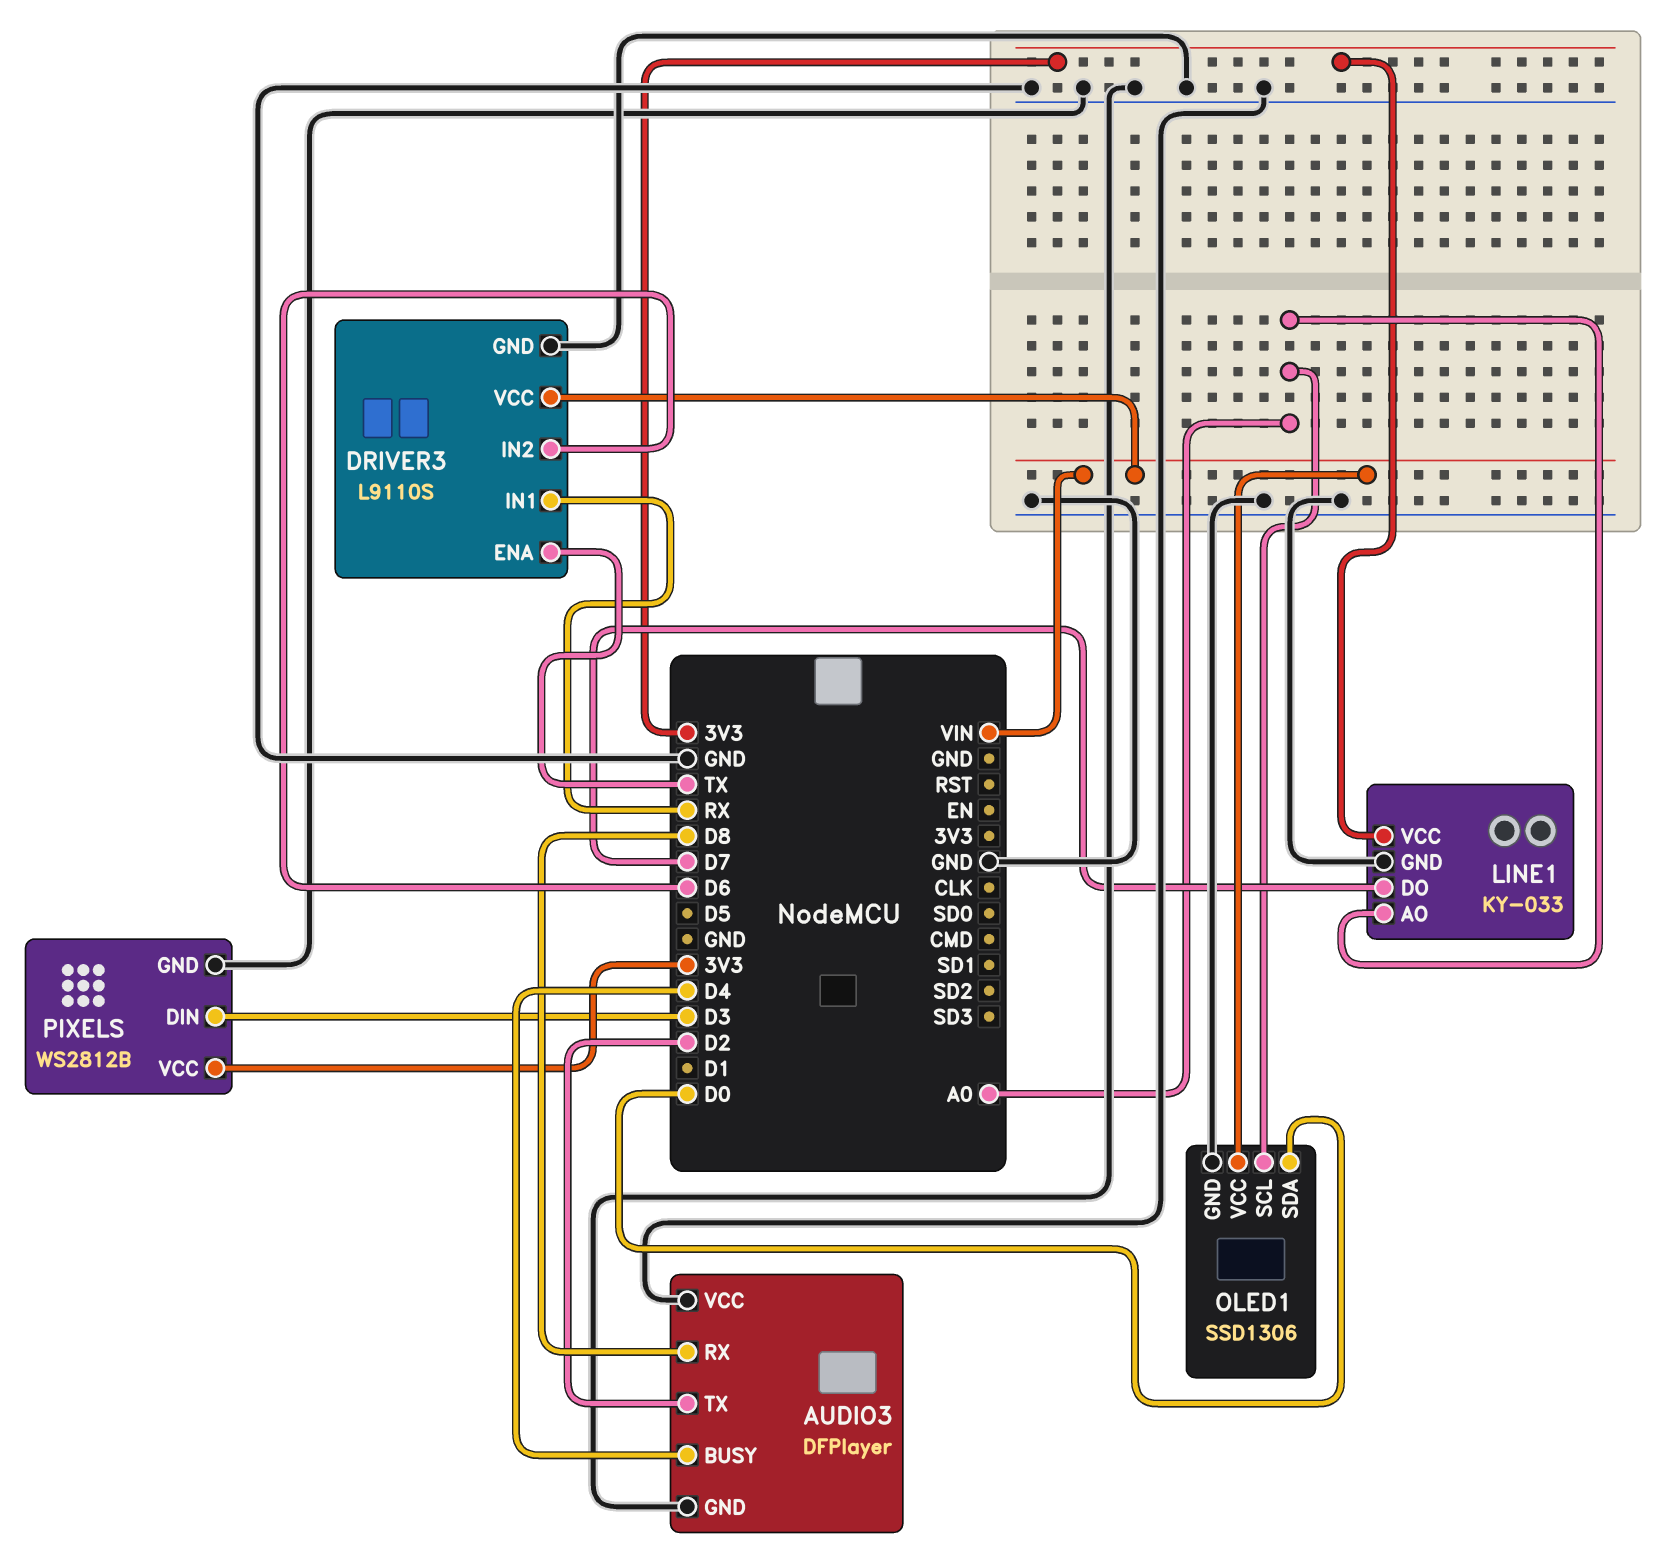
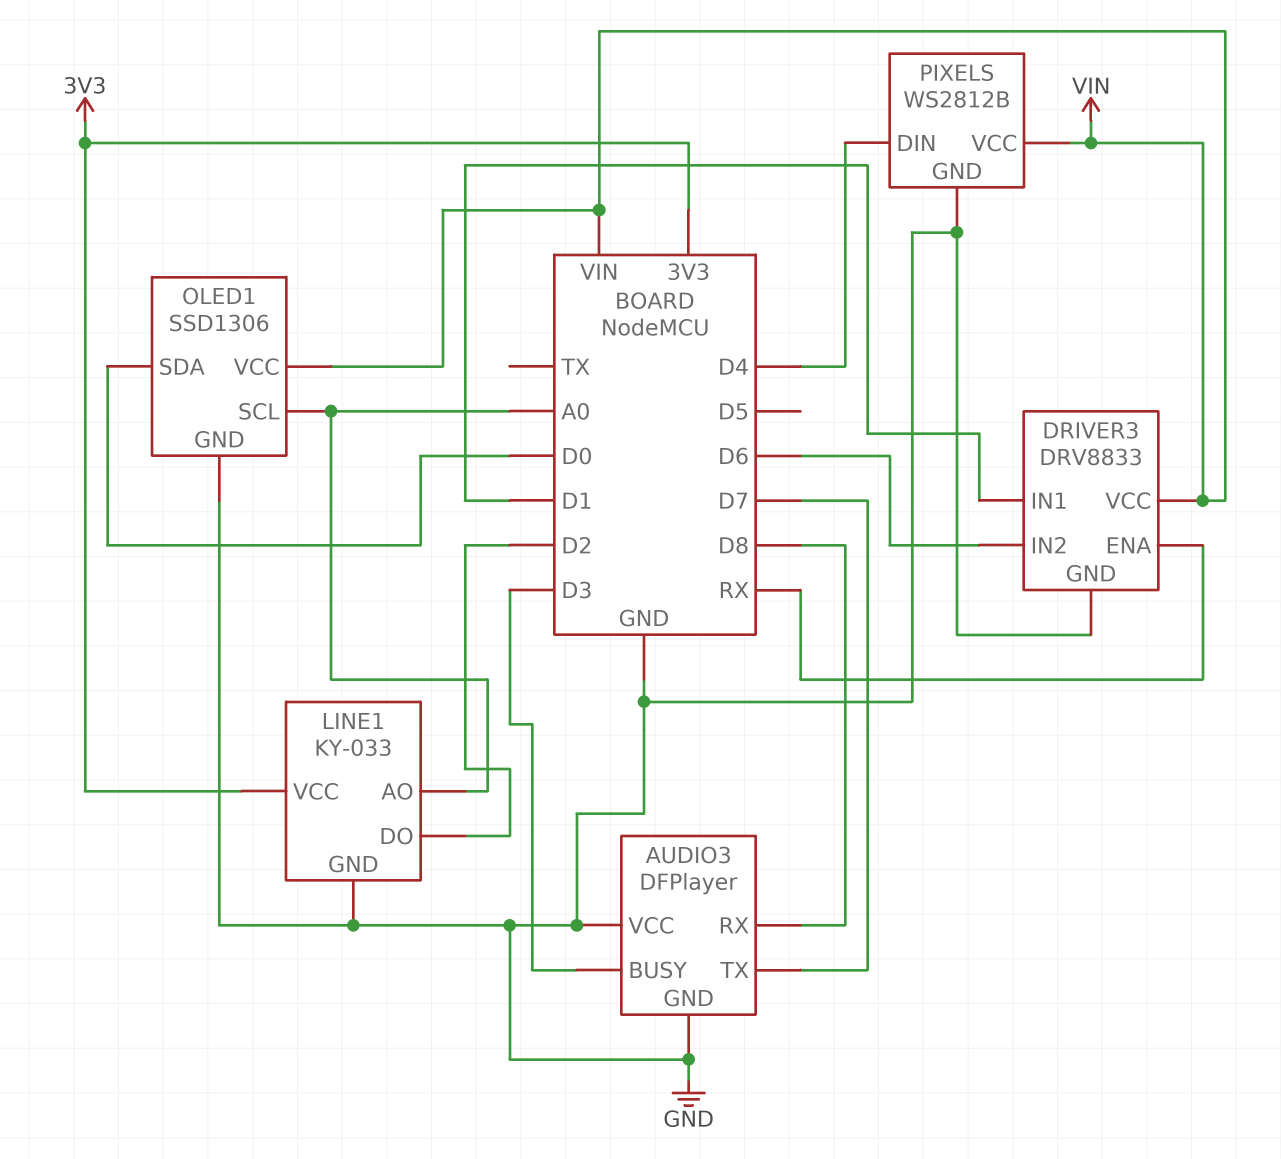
AUDIO3 pin BUSY: D4 -> D3
AUDIO3 pin TX: D2 -> D7
DRIVER3: L9110S -> DRV8833
DRIVER3 pin ENA: TX -> RX
DRIVER3 pin IN1: RX -> D1
LINE1 pin DO: D7 -> D2
PIXELS pin DIN: D3 -> D4
PIXELS pin VCC: 3V3 -> VIN

